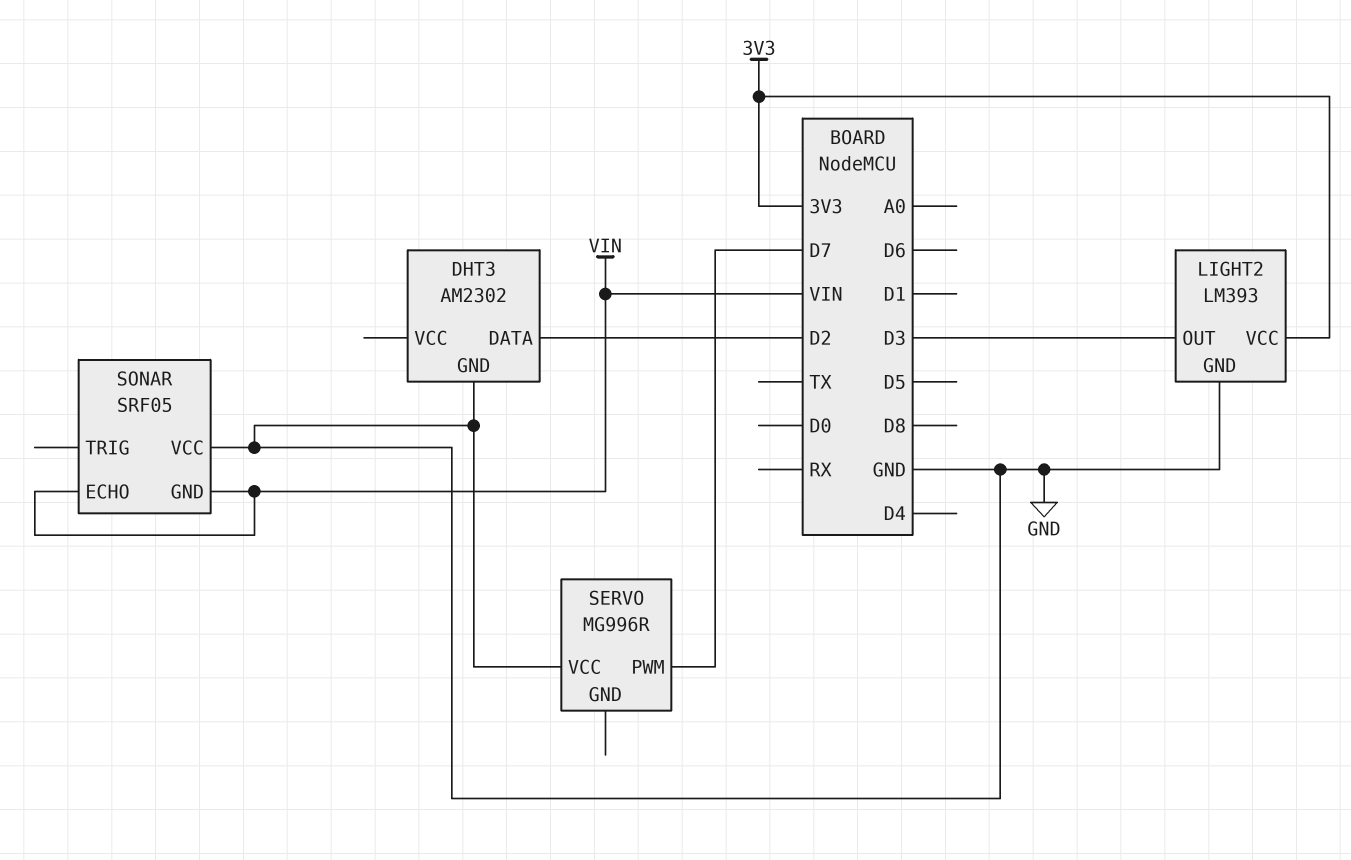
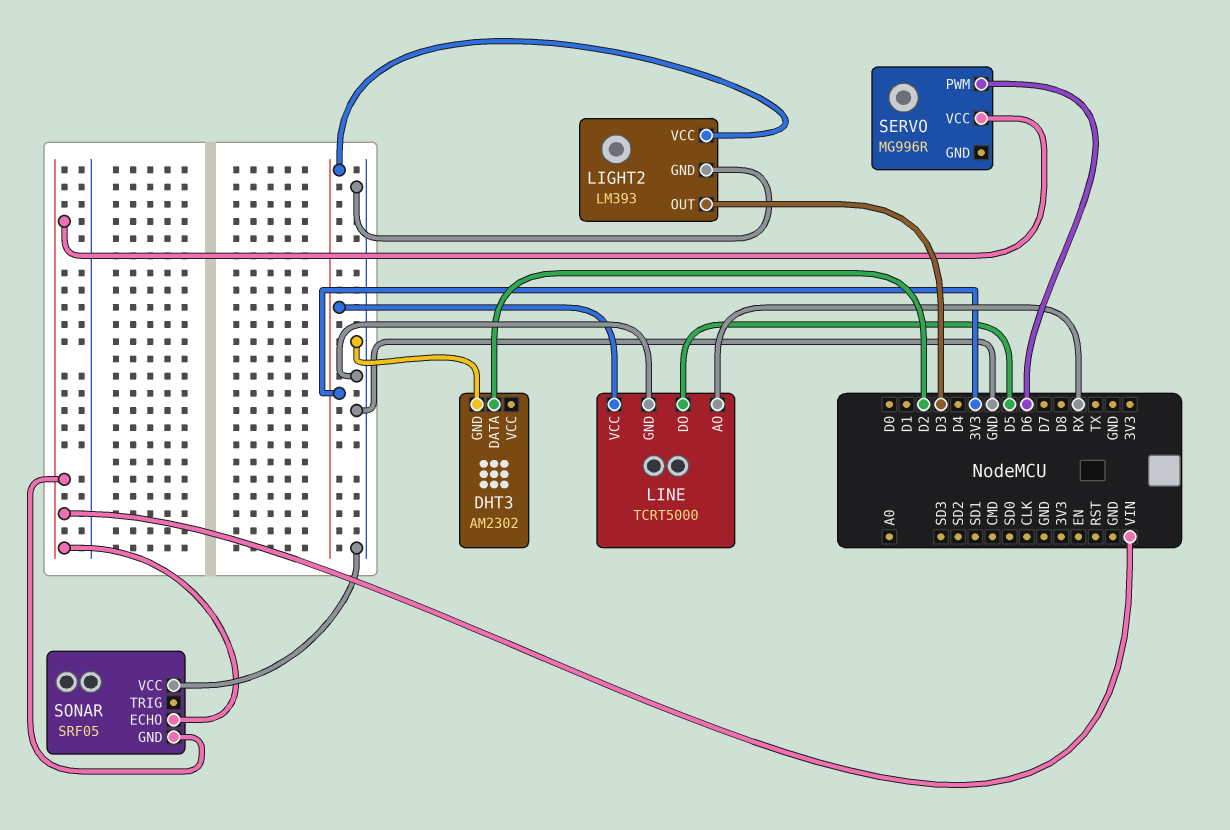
LINE: none -> TCRT5000
LINE pin AO: none -> RX
LINE pin DO: none -> D5
LINE pin GND: none -> GND
LINE pin VCC: none -> 3V3
SERVO pin PWM: D7 -> D6
SERVO pin VCC: GND -> VIN

